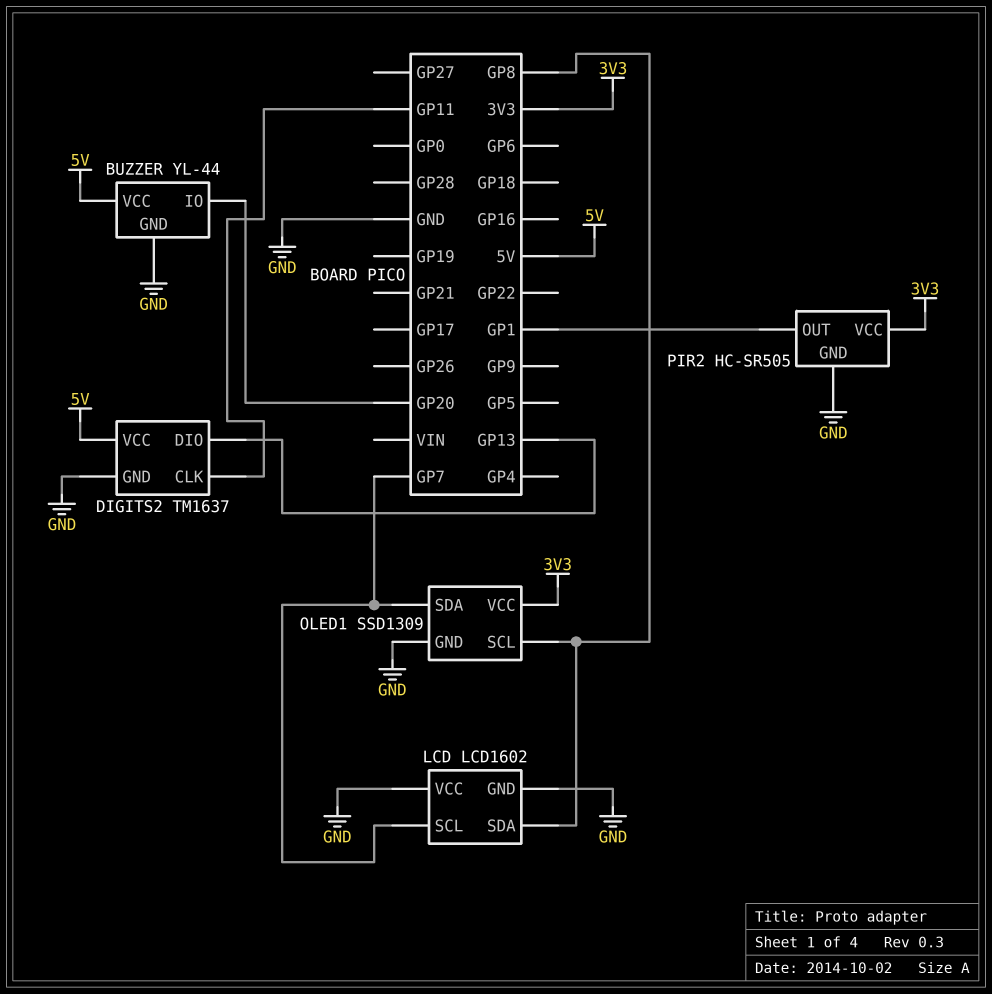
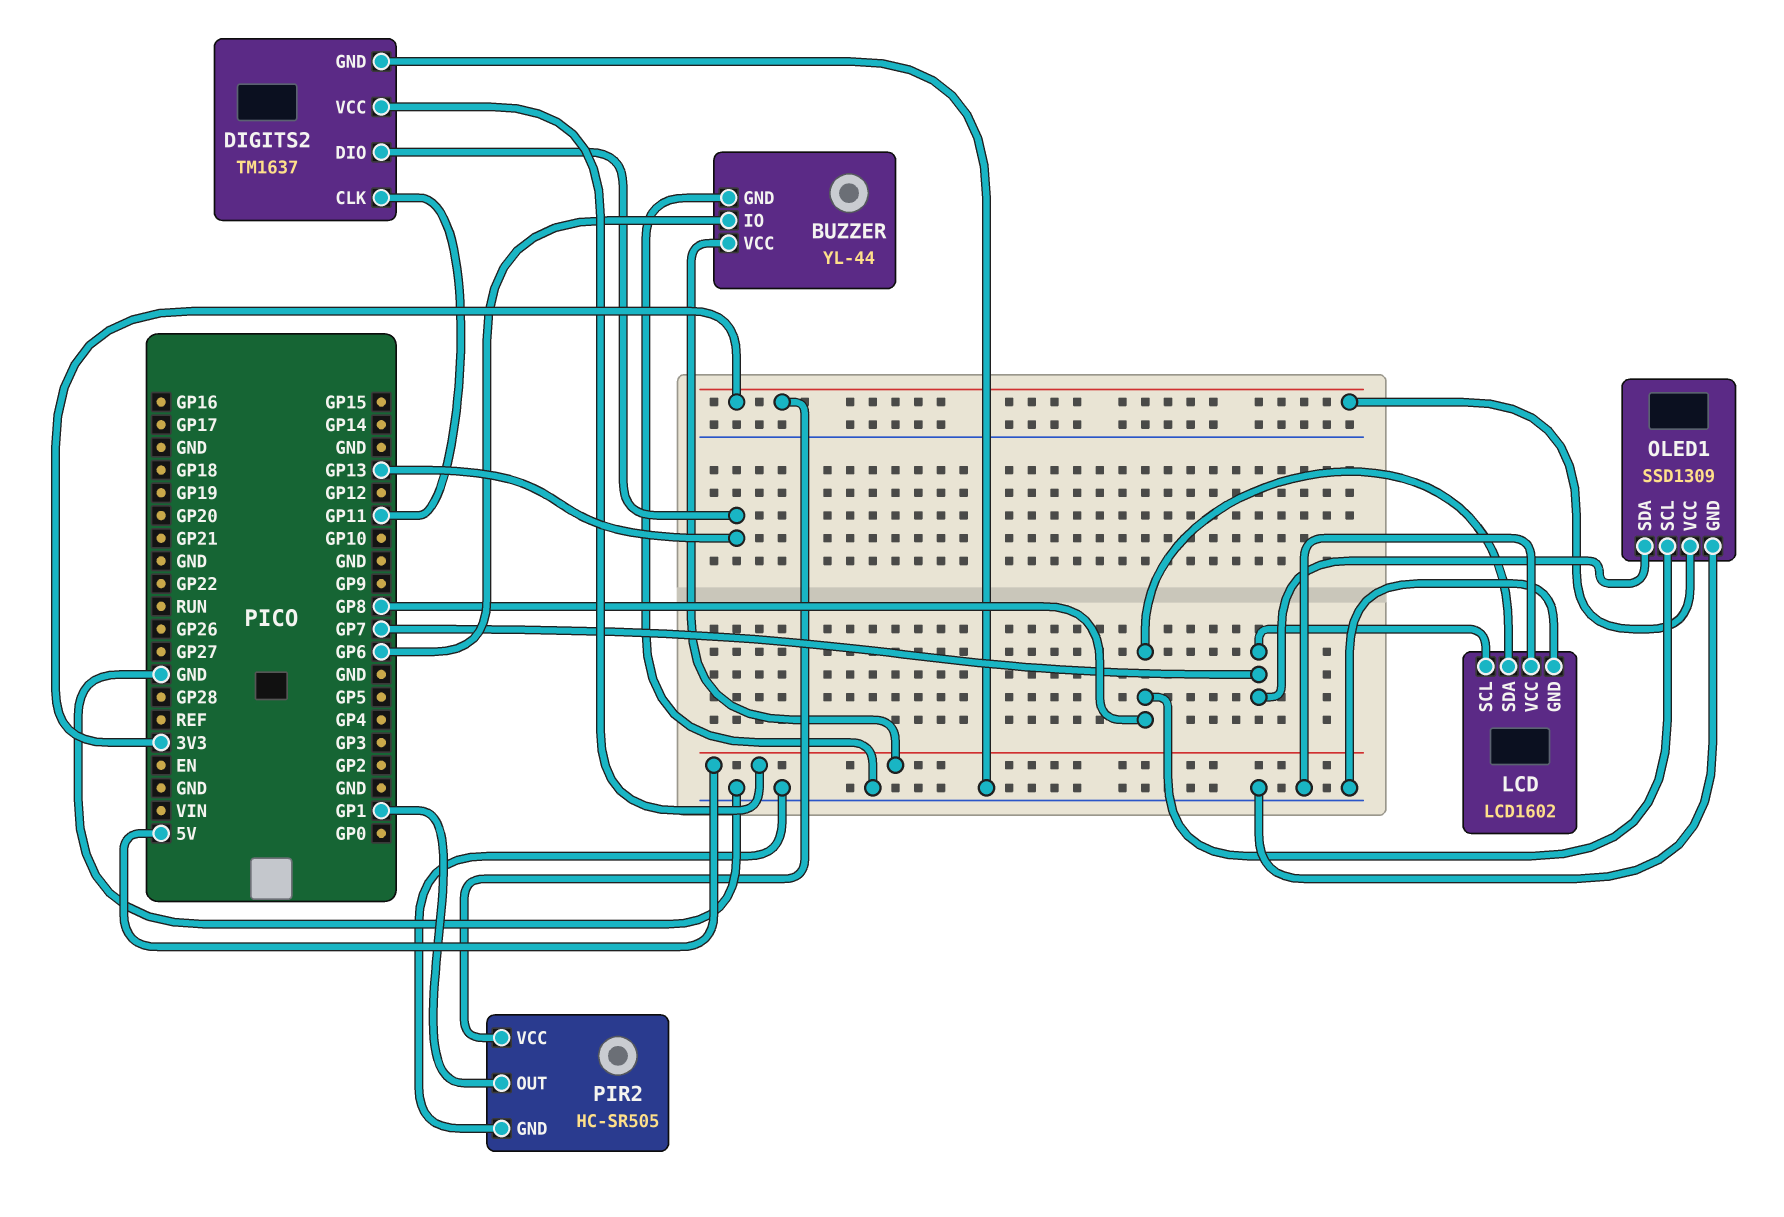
BUZZER pin IO: GP20 -> GP6

